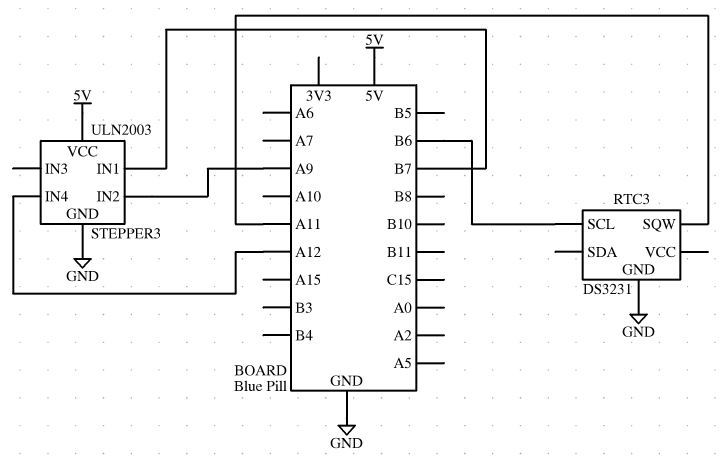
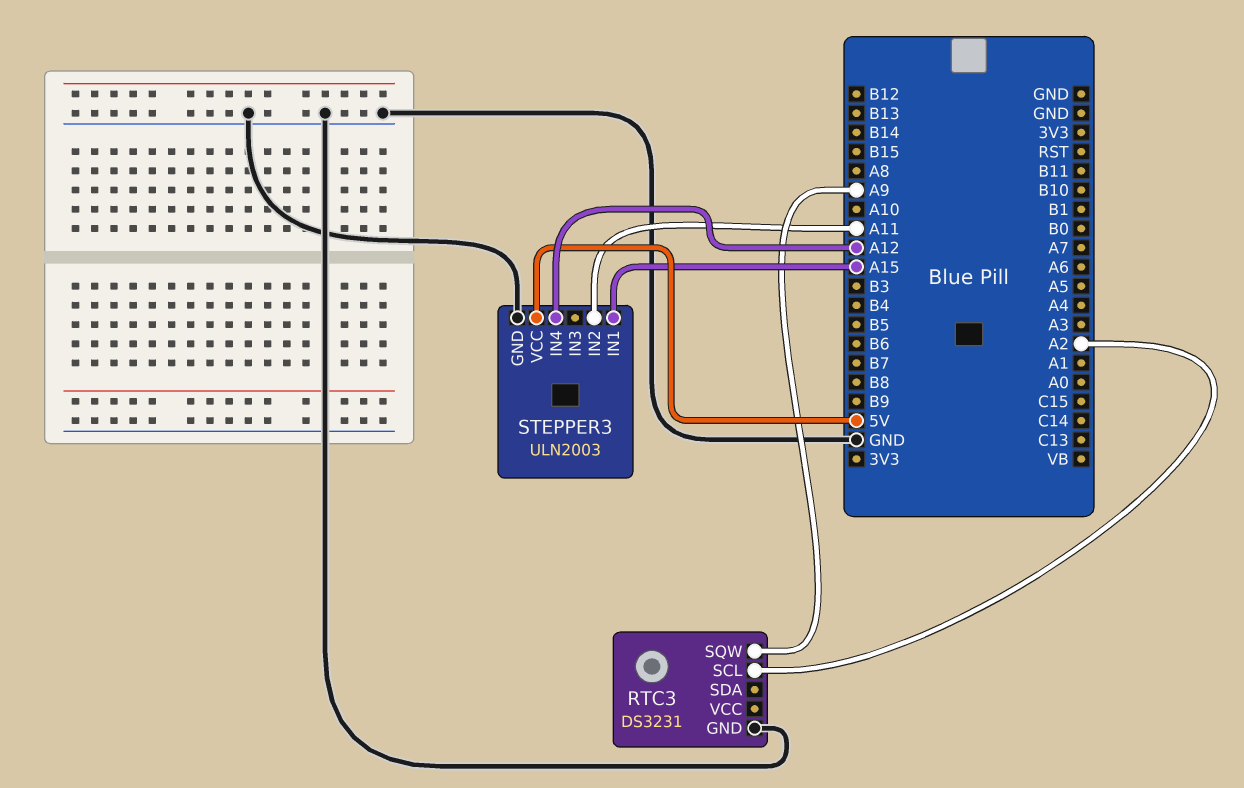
RTC3 pin SCL: B6 -> A2
RTC3 pin SQW: A11 -> A9
STEPPER3 pin IN1: B7 -> A15
STEPPER3 pin IN2: A9 -> A11

